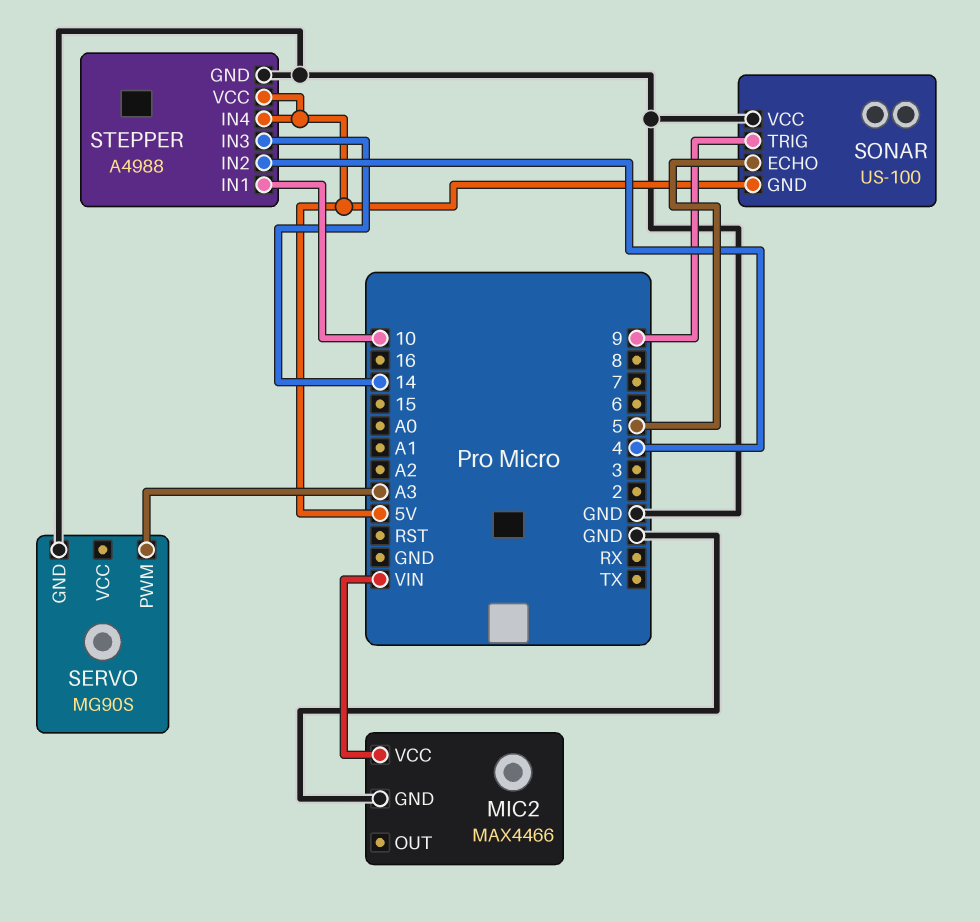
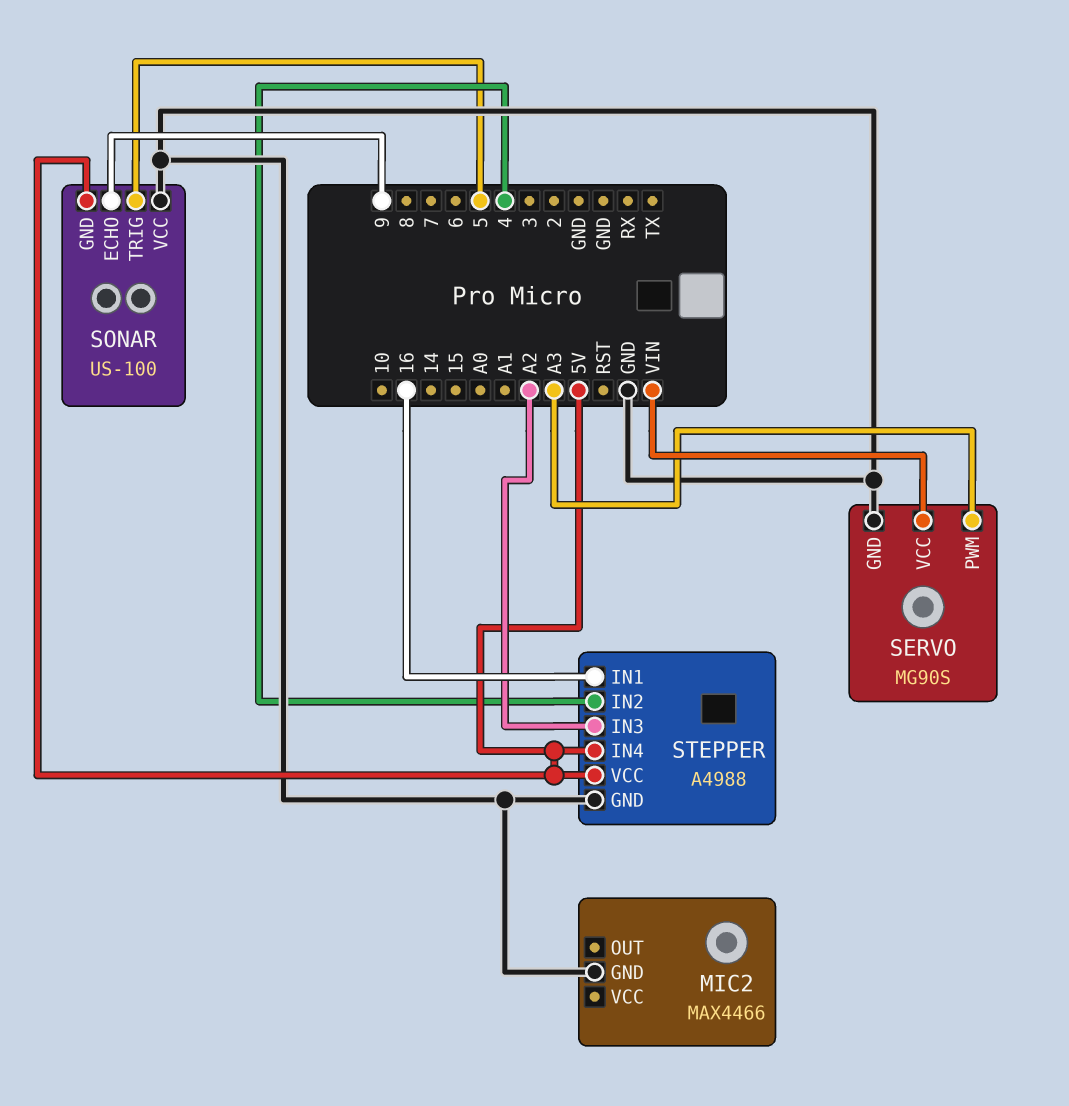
MIC2 pin VCC: VIN -> none
SERVO pin VCC: none -> VIN
SONAR pin ECHO: 5 -> 9
SONAR pin TRIG: 9 -> 5
STEPPER pin IN1: 10 -> 16
STEPPER pin IN3: 14 -> A2

